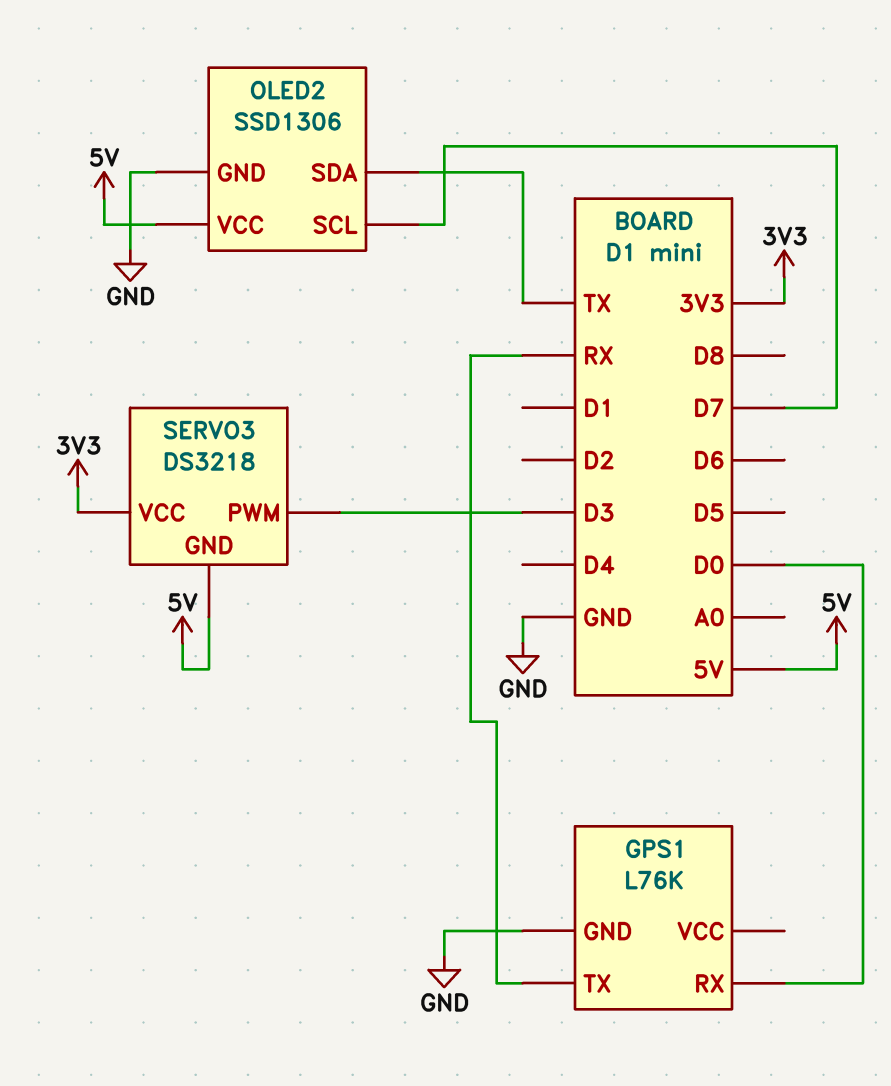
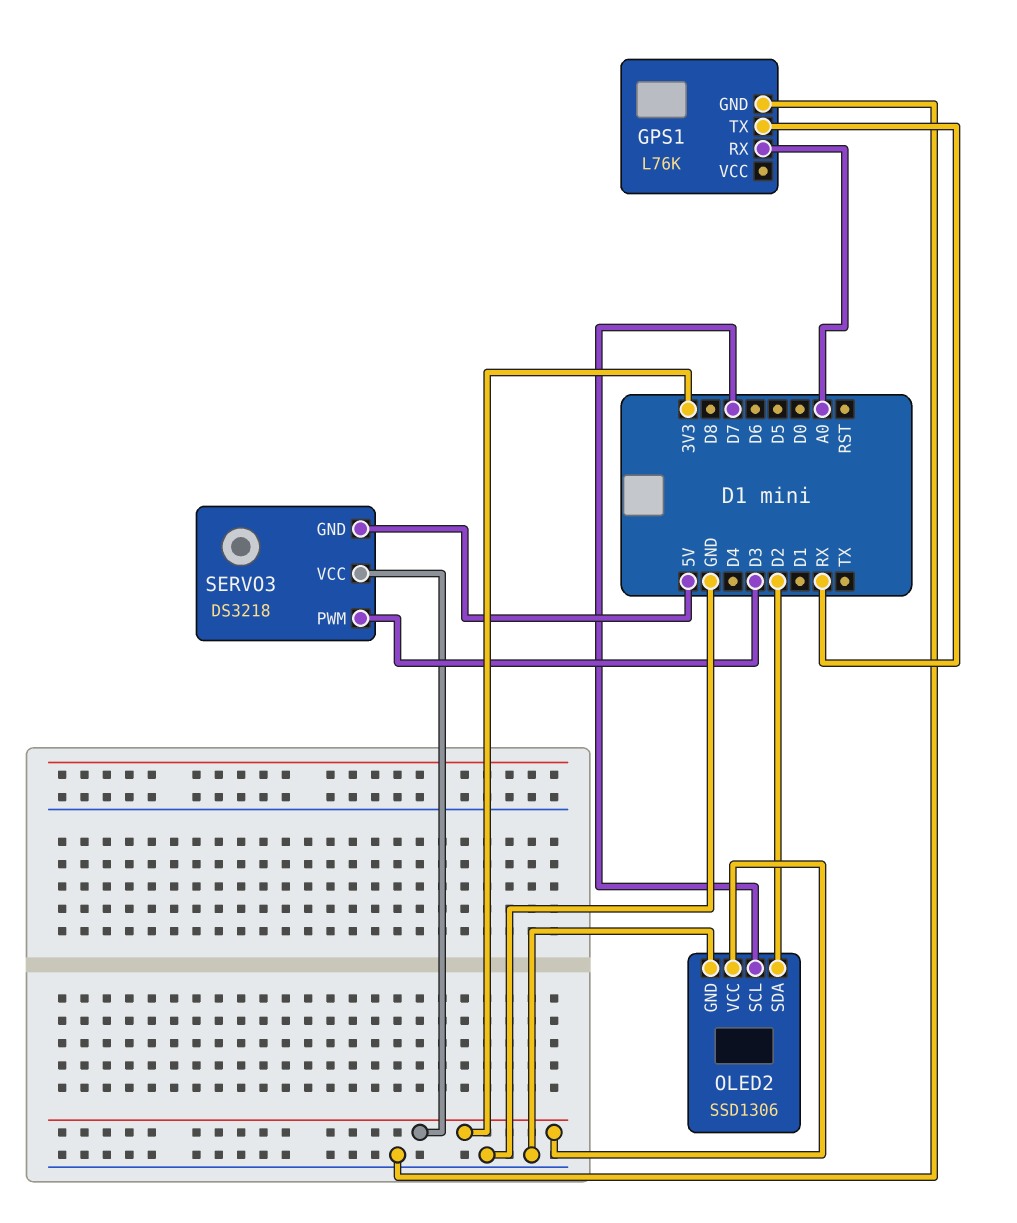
GPS1 pin RX: D0 -> A0
OLED2 pin SDA: TX -> D2
OLED2 pin VCC: 5V -> 3V3

